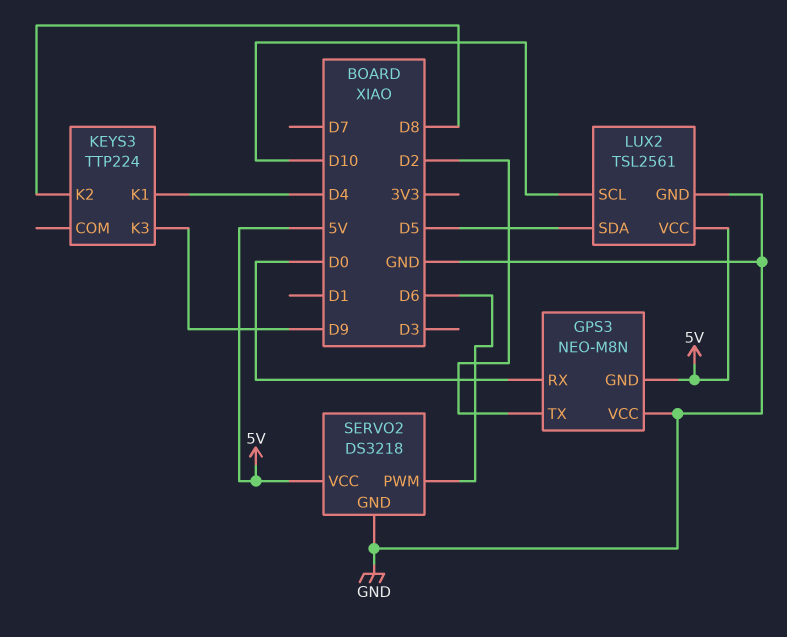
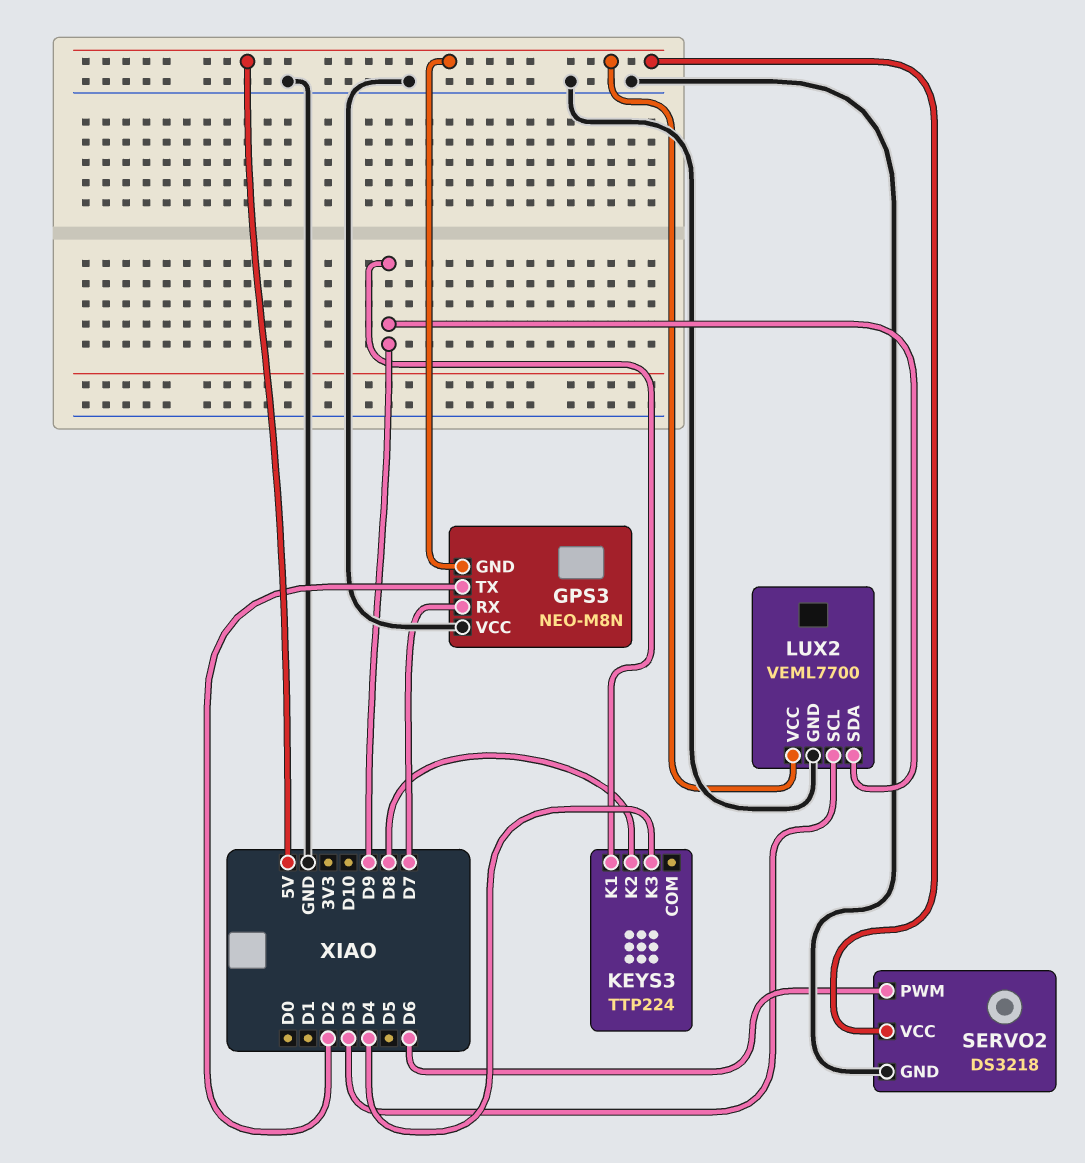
GPS3 pin RX: D0 -> D7
KEYS3 pin K1: D4 -> D9
KEYS3 pin K3: D9 -> D4
LUX2: TSL2561 -> VEML7700
LUX2 pin SCL: D10 -> D3
LUX2 pin SDA: D5 -> D9

